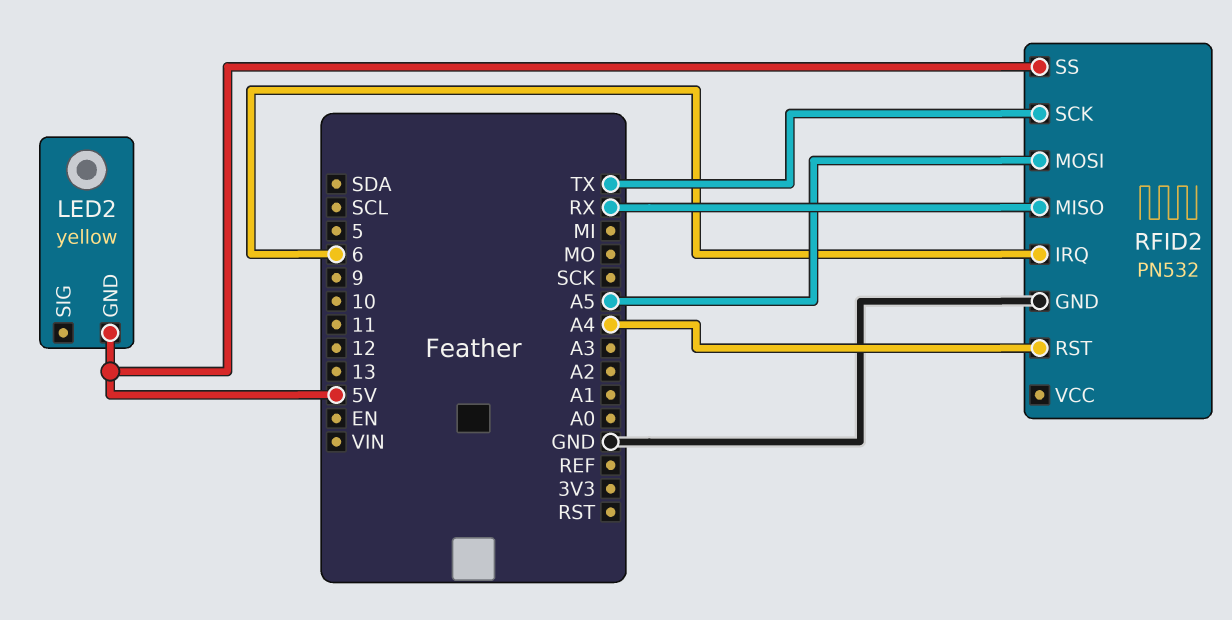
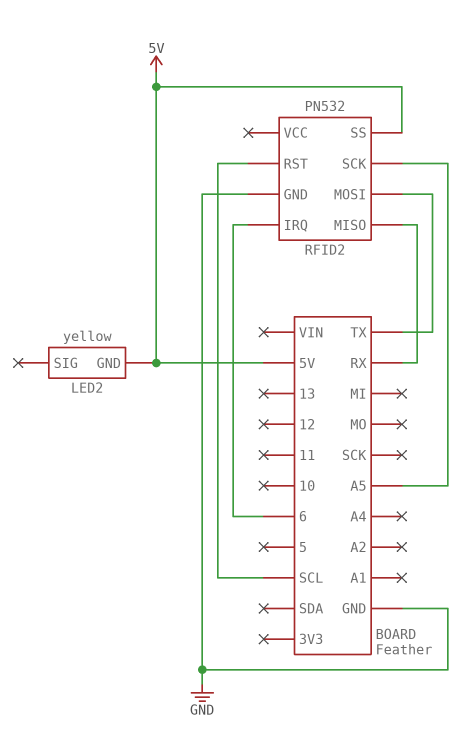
RFID2 pin MOSI: A5 -> TX
RFID2 pin RST: A4 -> SCL
RFID2 pin SCK: TX -> A5

